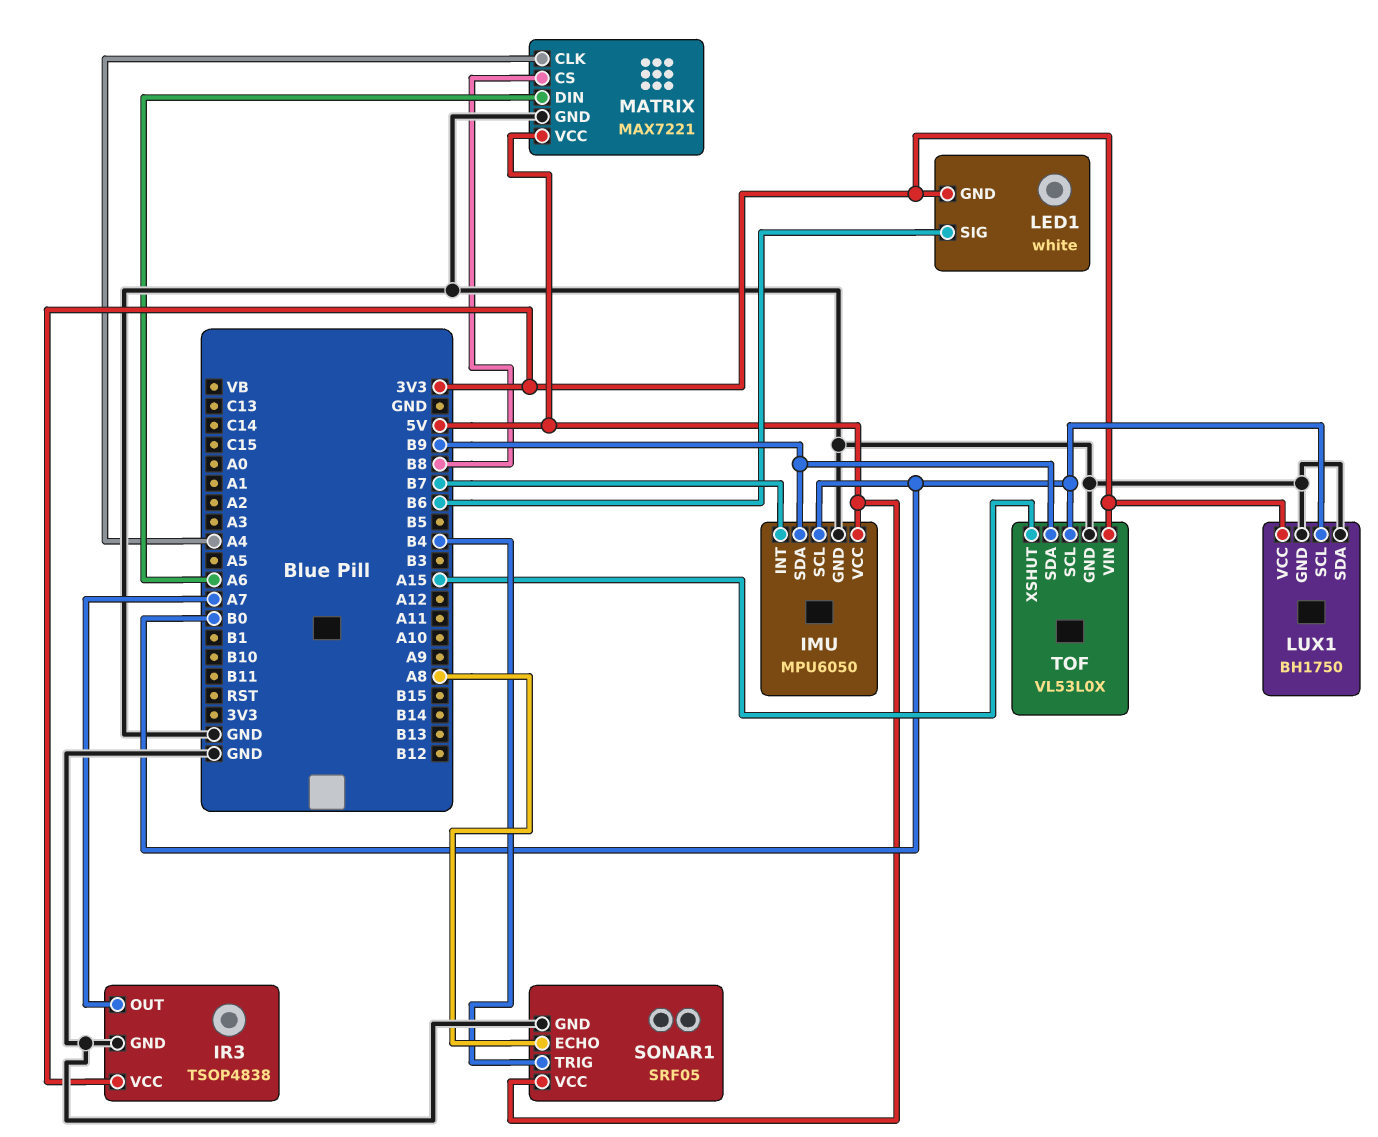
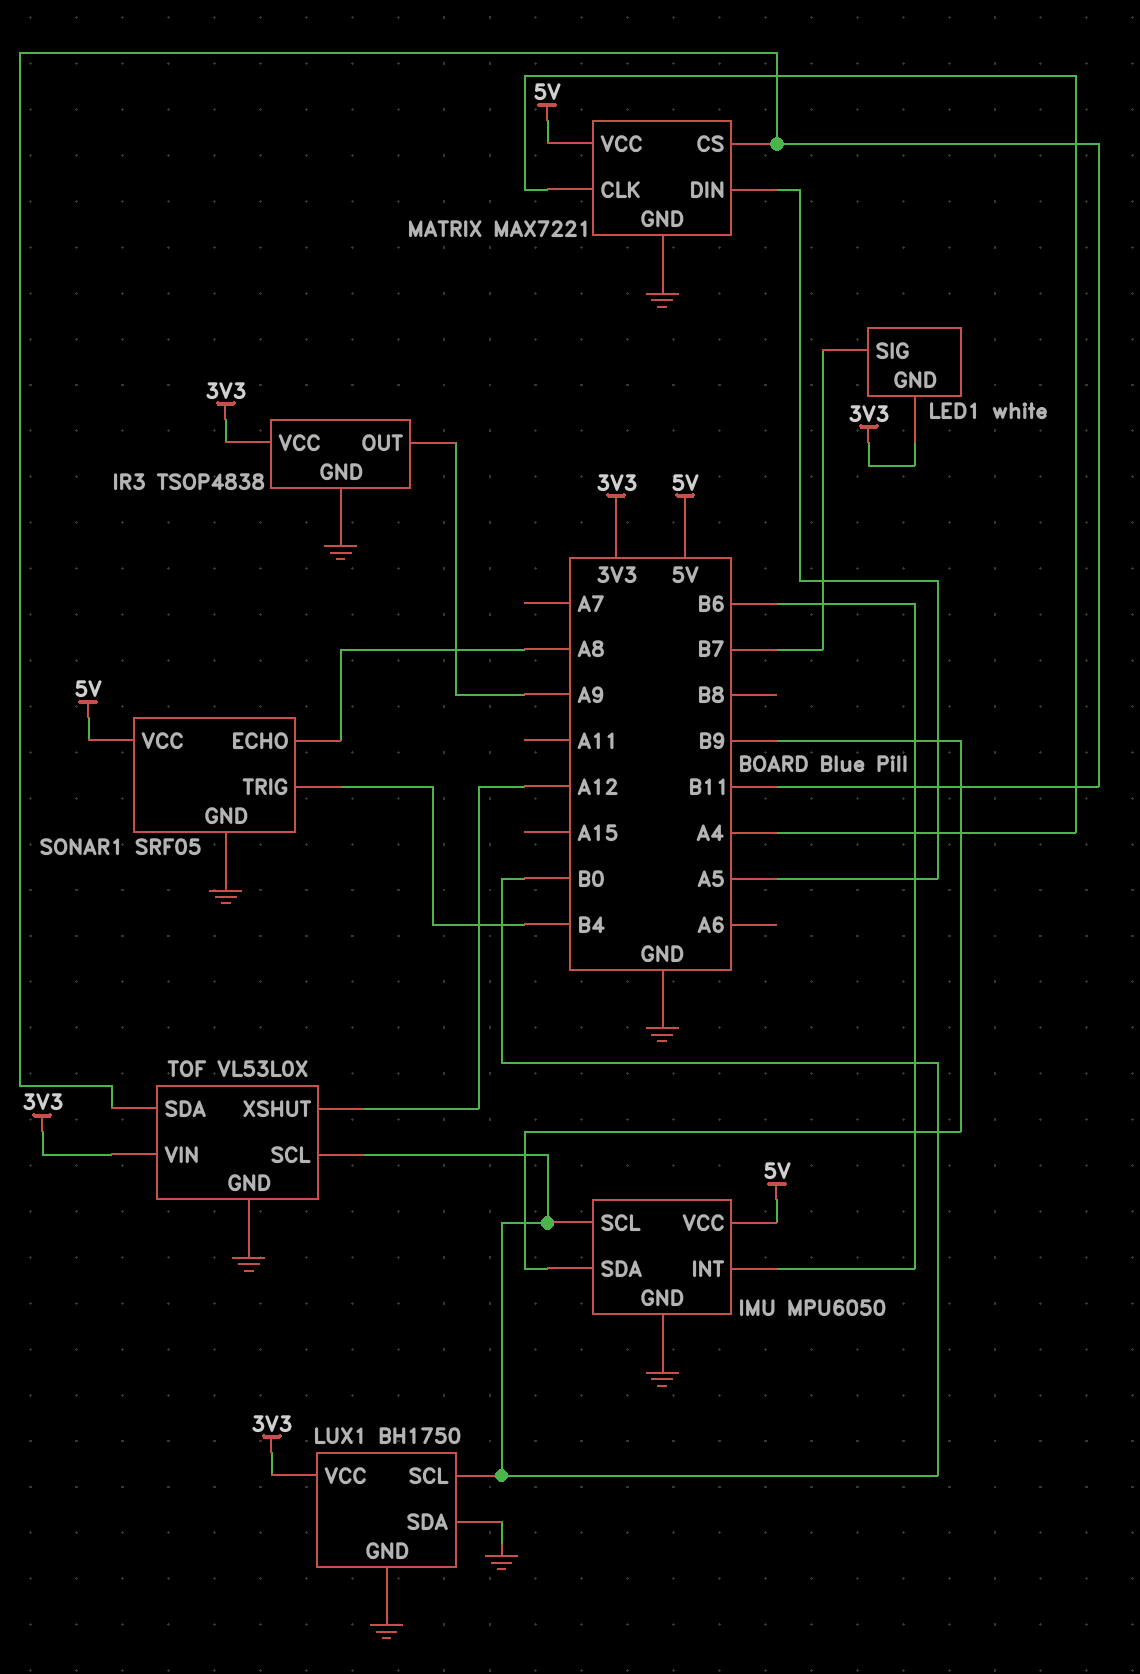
IMU pin INT: B7 -> B6
IR3 pin OUT: A7 -> A9
LED1 pin SIG: B6 -> B7
MATRIX pin CS: B8 -> B11
MATRIX pin DIN: A6 -> A5
TOF pin SDA: B9 -> B11
TOF pin XSHUT: A15 -> A12

